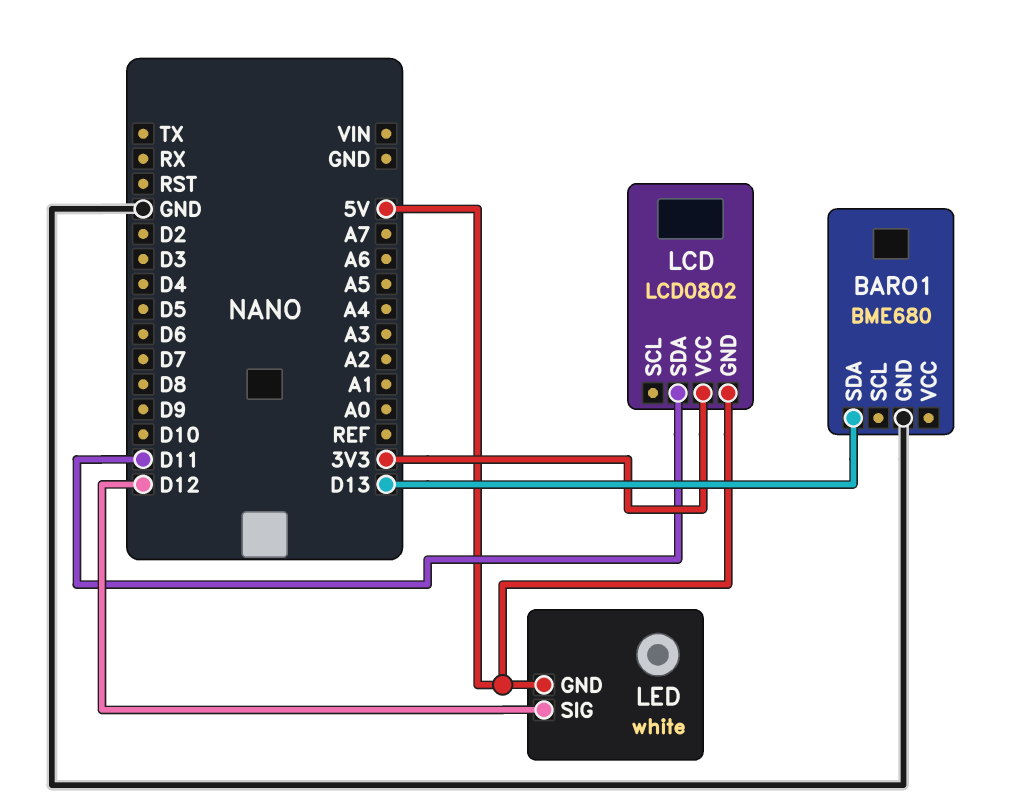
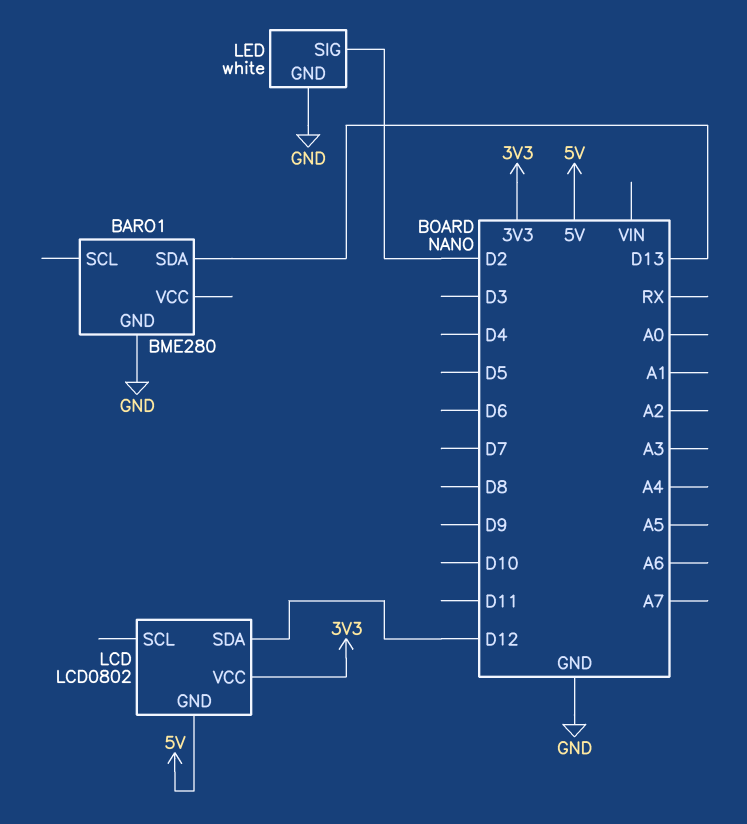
BARO1: BME680 -> BME280
LCD pin SDA: D11 -> D12
LED pin GND: 5V -> GND
LED pin SIG: D12 -> D2

